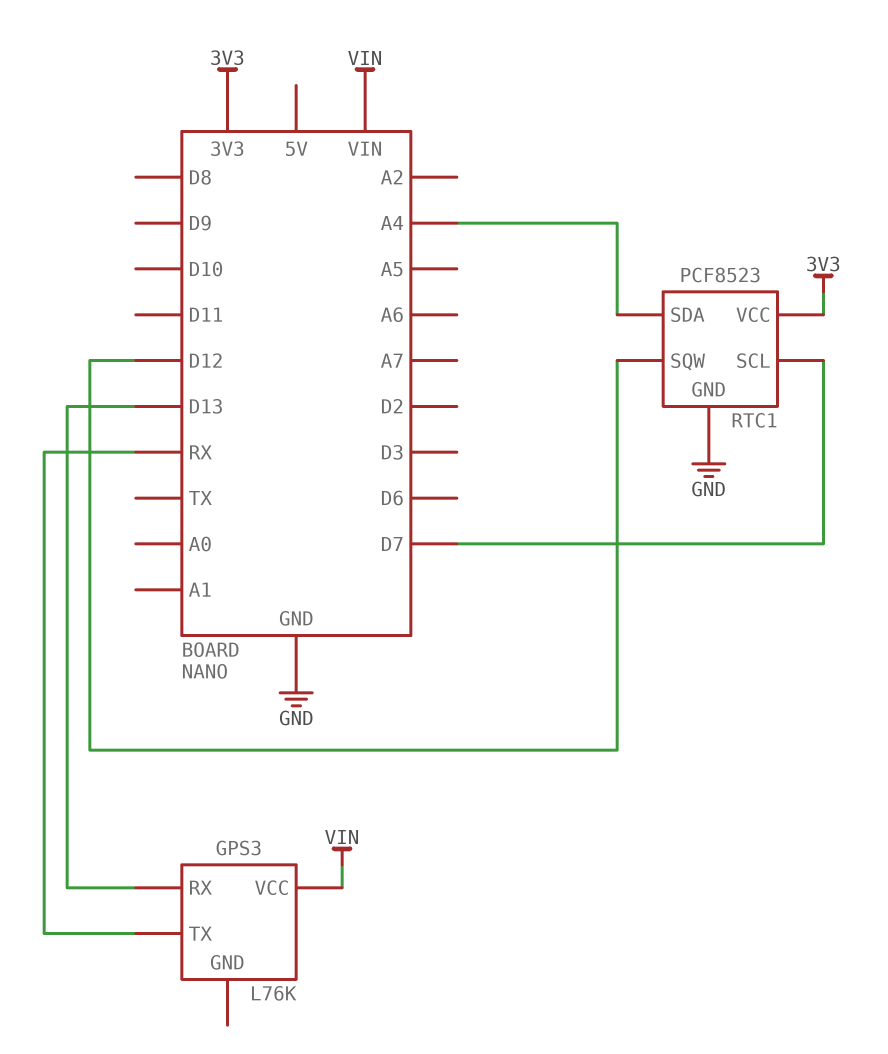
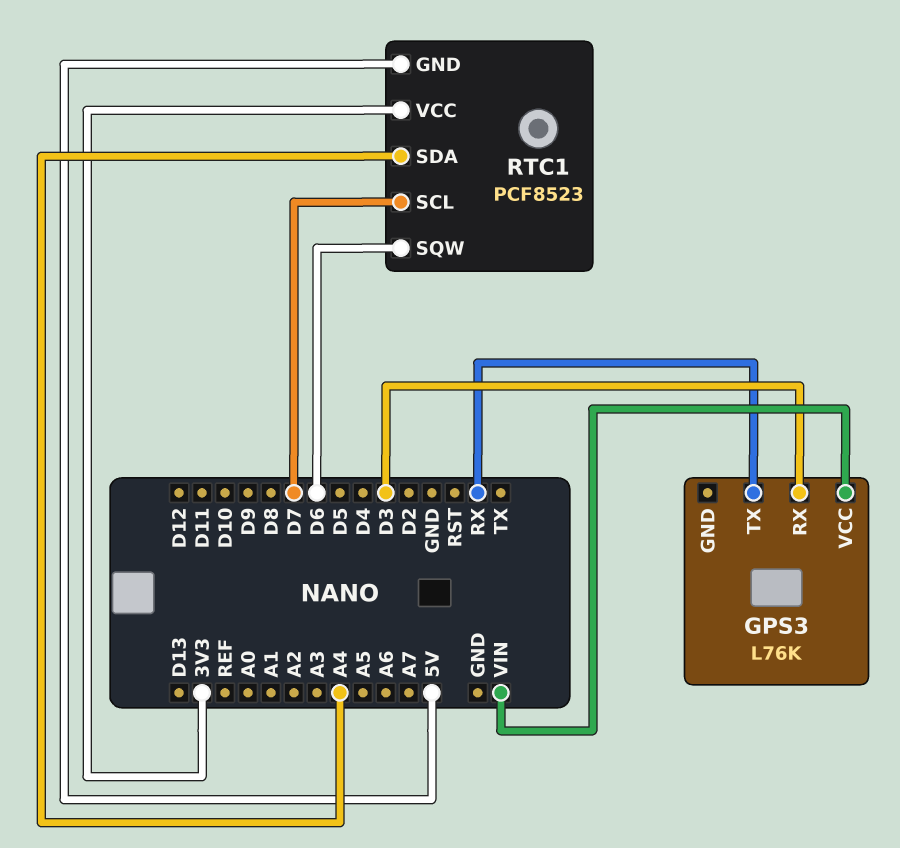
GPS3 pin RX: D13 -> D3
RTC1 pin GND: GND -> 5V
RTC1 pin SQW: D12 -> D6

